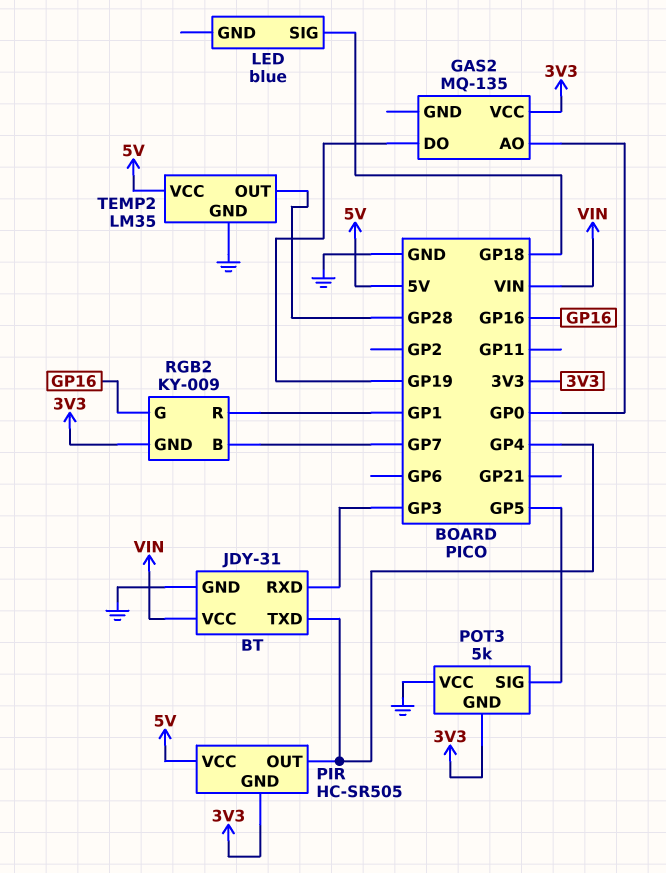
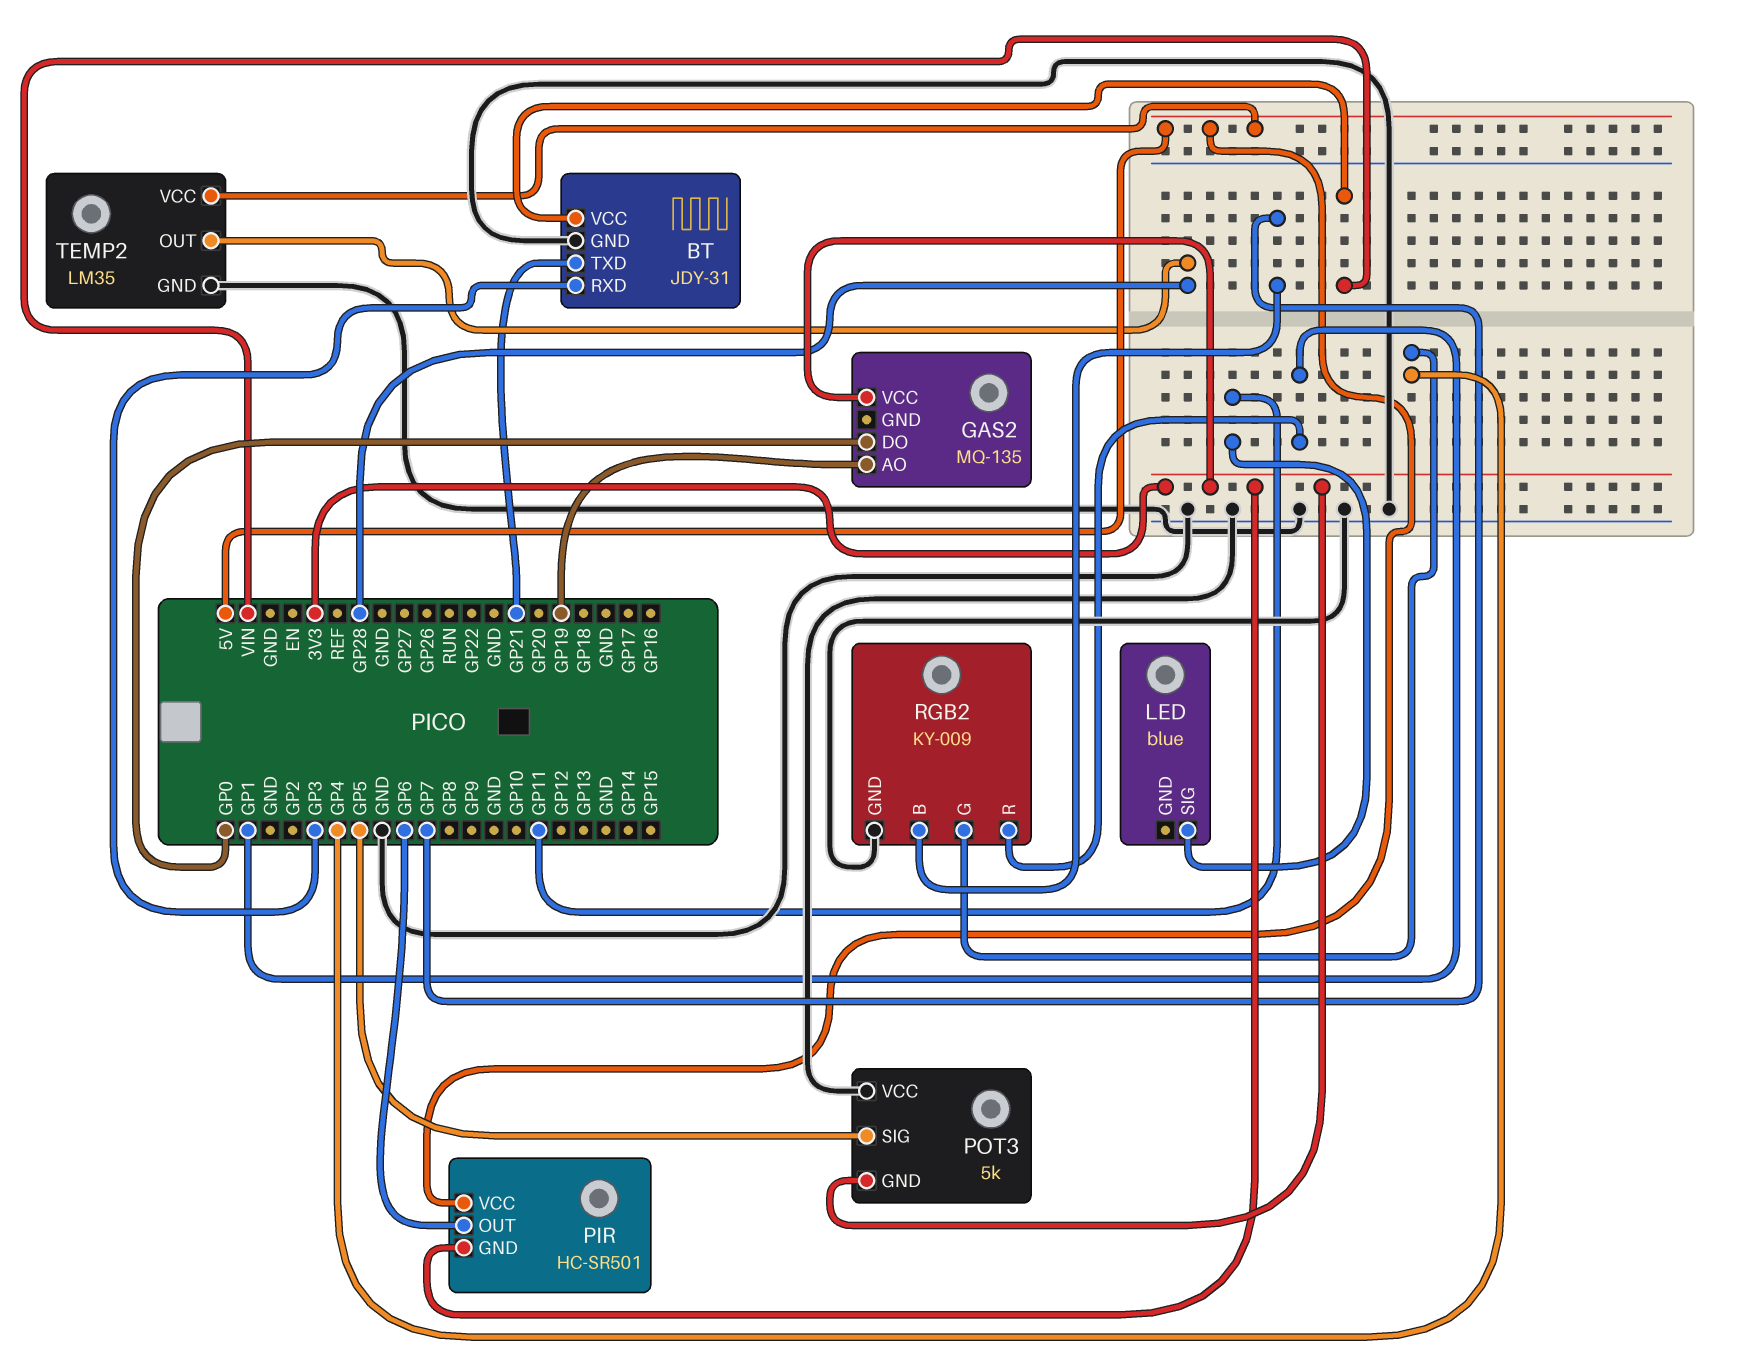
BT pin TXD: GP4 -> GP21
GAS2 pin AO: GP0 -> GP19
GAS2 pin DO: GP19 -> GP0
LED pin SIG: GP18 -> GP11
PIR: HC-SR505 -> HC-SR501
PIR pin OUT: GP4 -> GP6
RGB2 pin G: GP16 -> GP4
RGB2 pin GND: 3V3 -> GND

